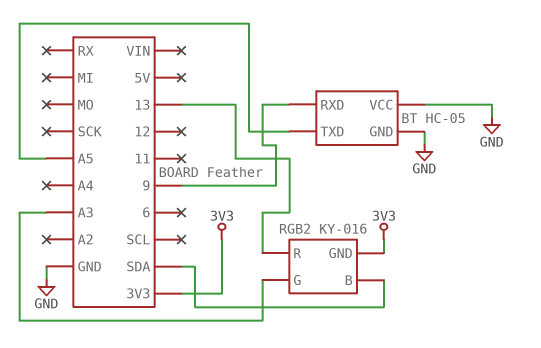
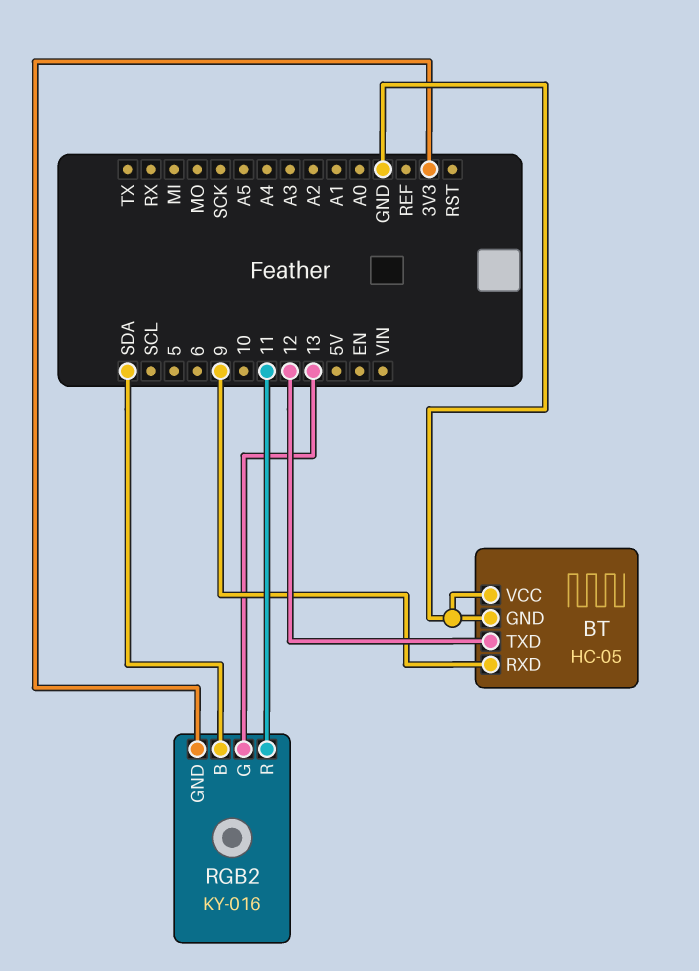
BT pin TXD: A5 -> 12
RGB2 pin G: A3 -> 13
RGB2 pin R: 13 -> 11

